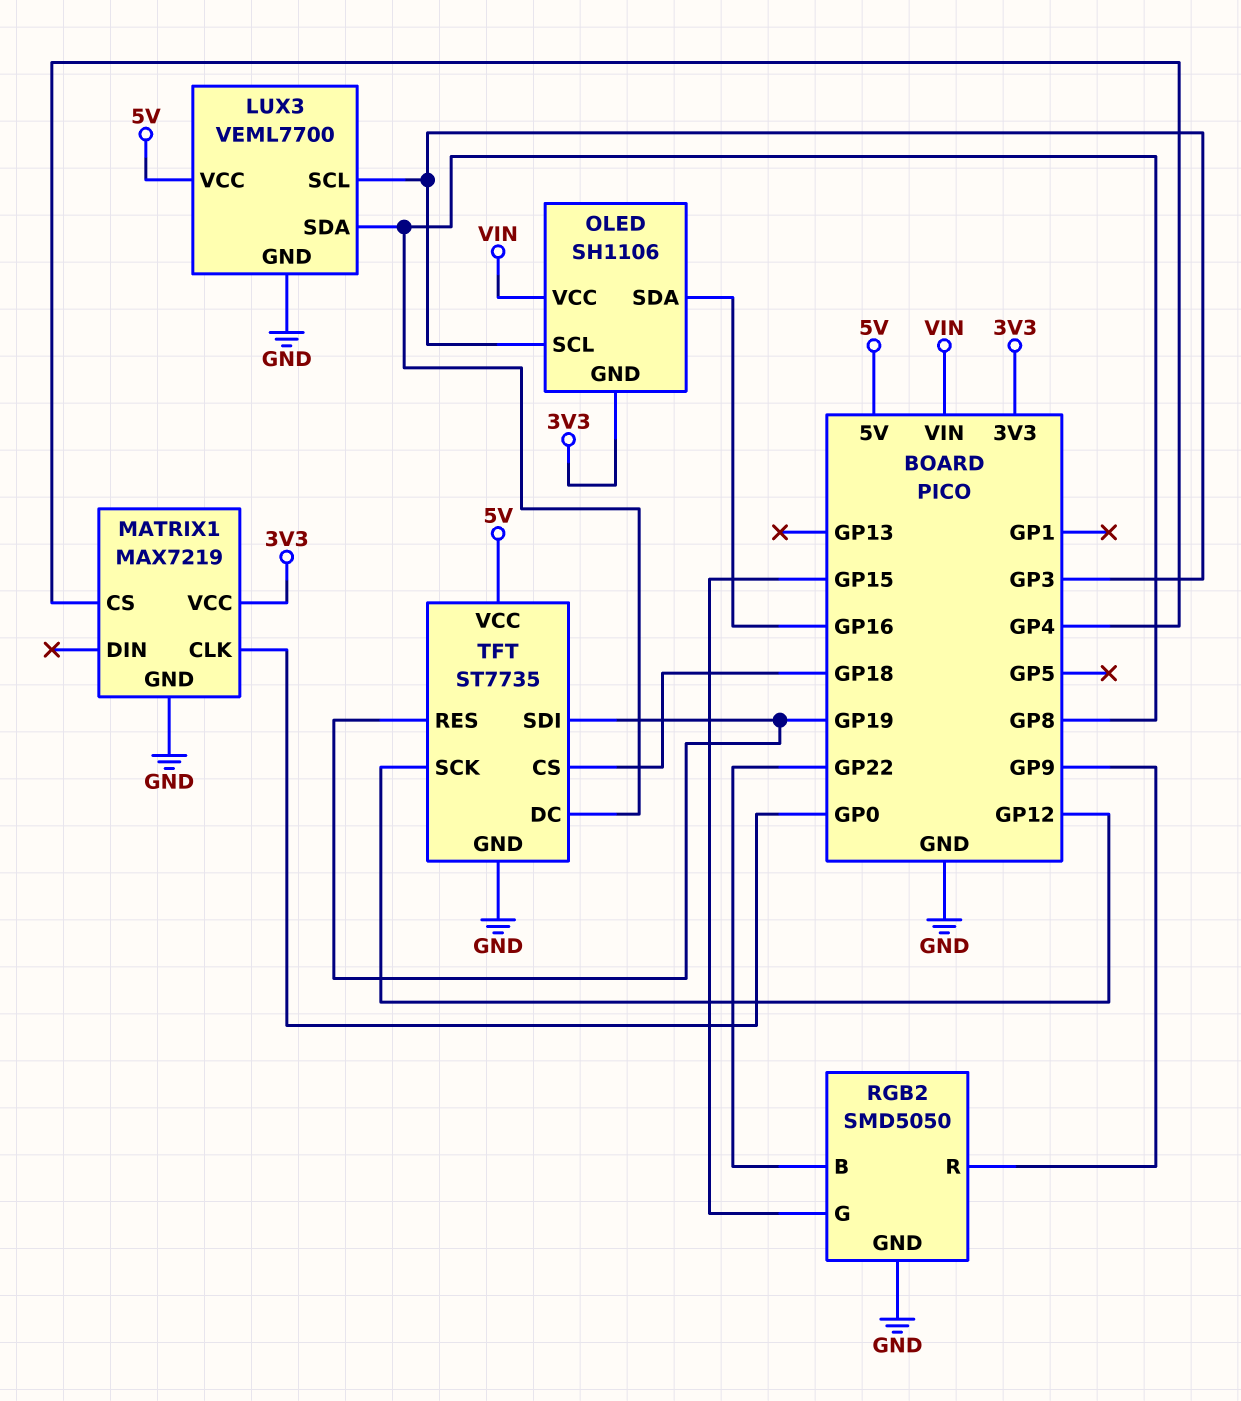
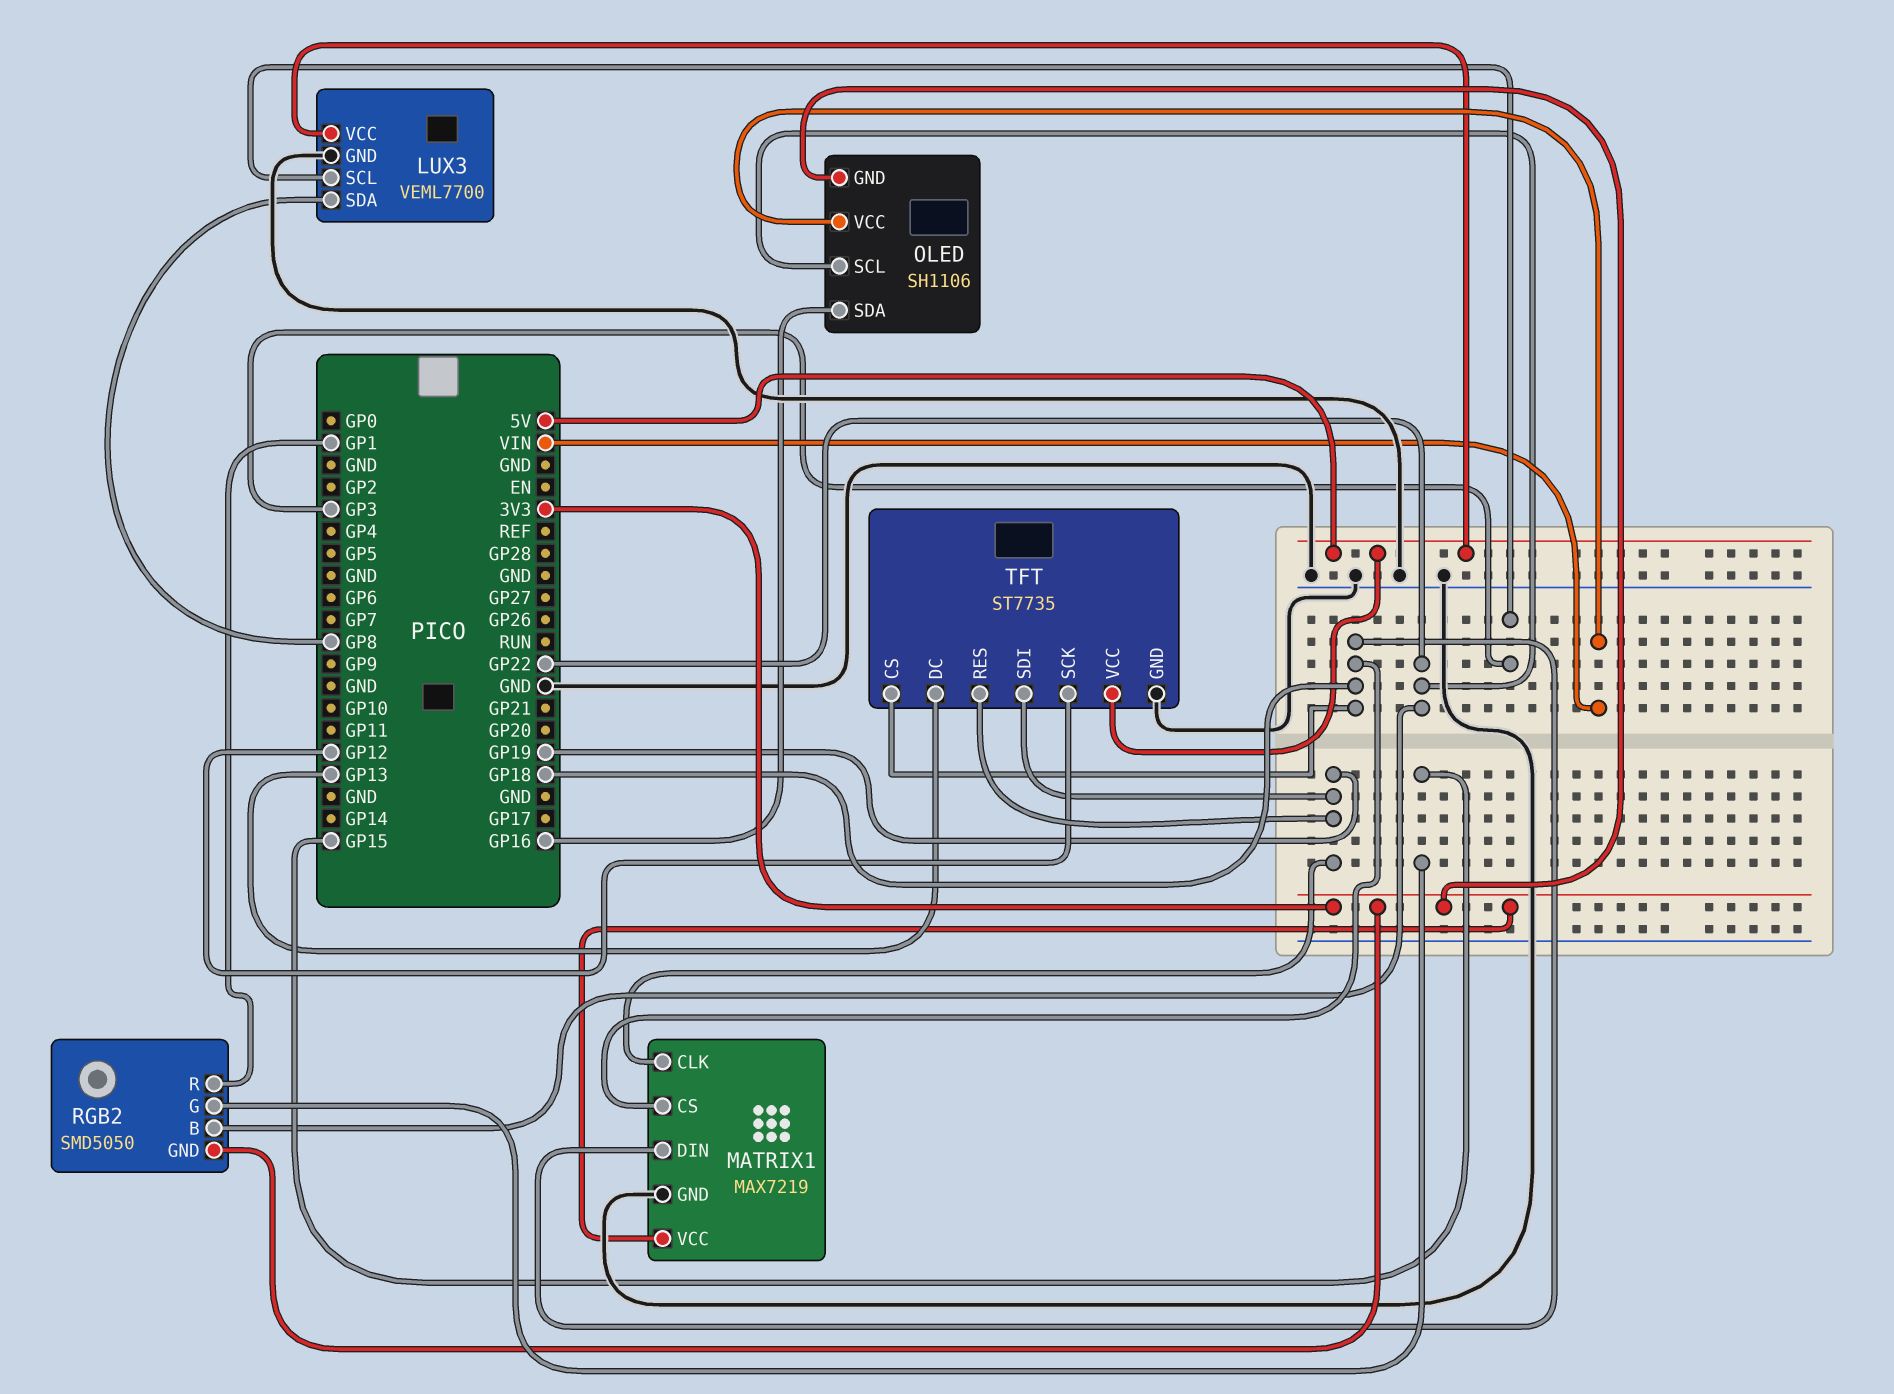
MATRIX1 pin CLK: GP0 -> GP19
MATRIX1 pin CS: GP4 -> GP18
MATRIX1 pin DIN: none -> GP18
OLED pin SCL: GP3 -> GP22
RGB2 pin GND: GND -> 3V3
RGB2 pin R: GP9 -> GP1
TFT pin DC: GP8 -> GP13

